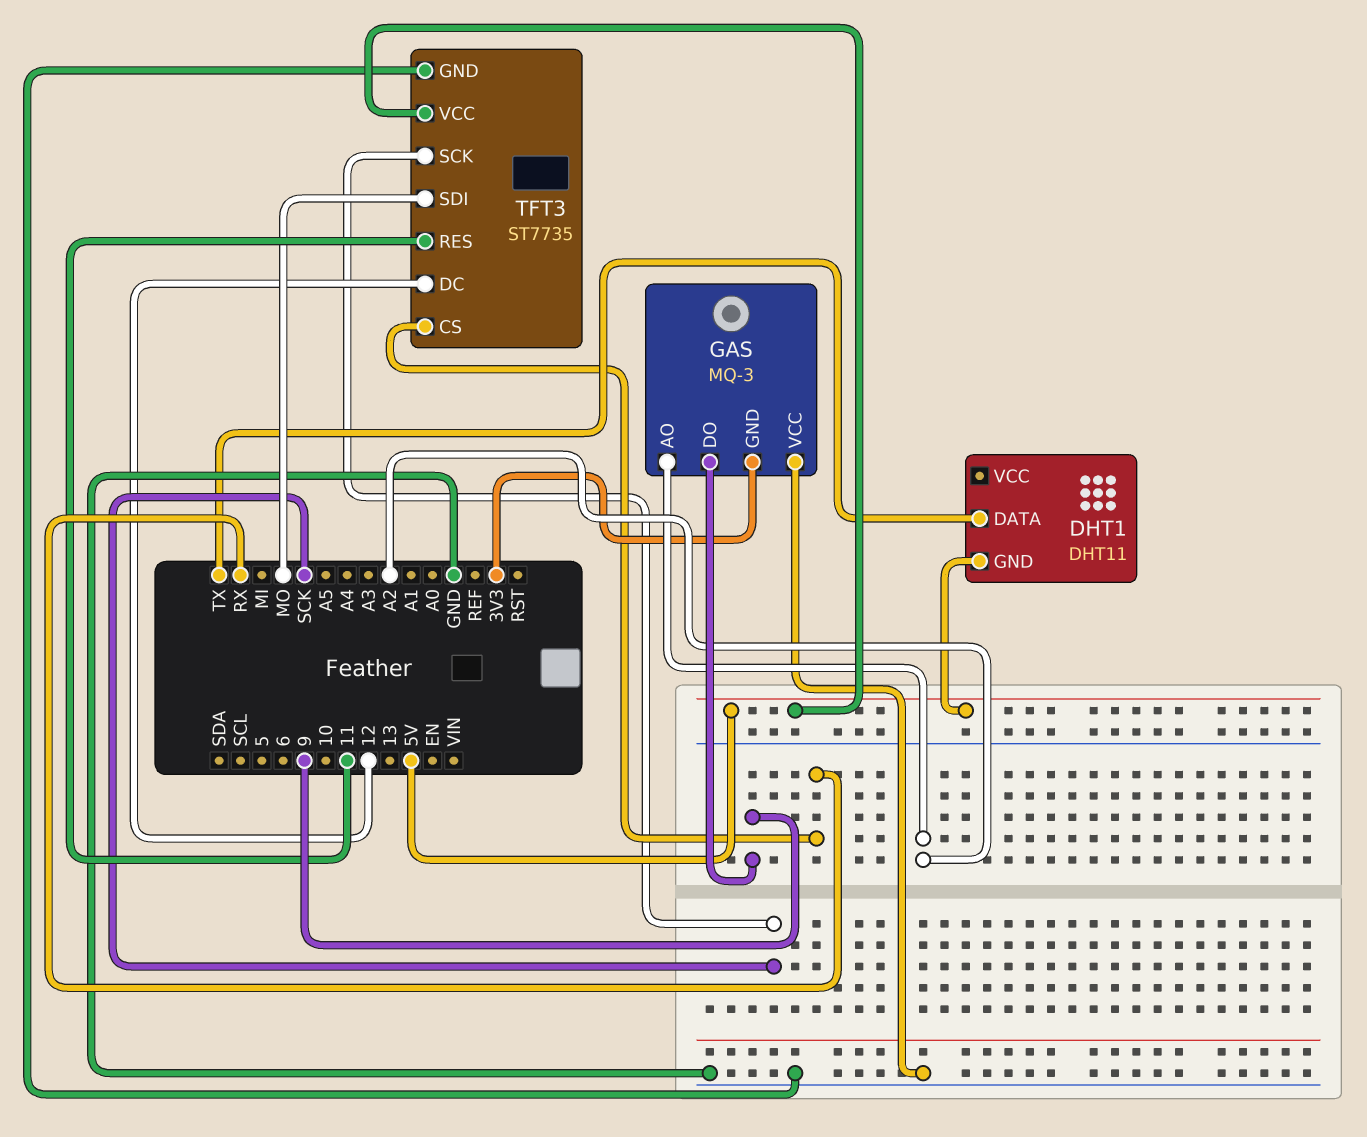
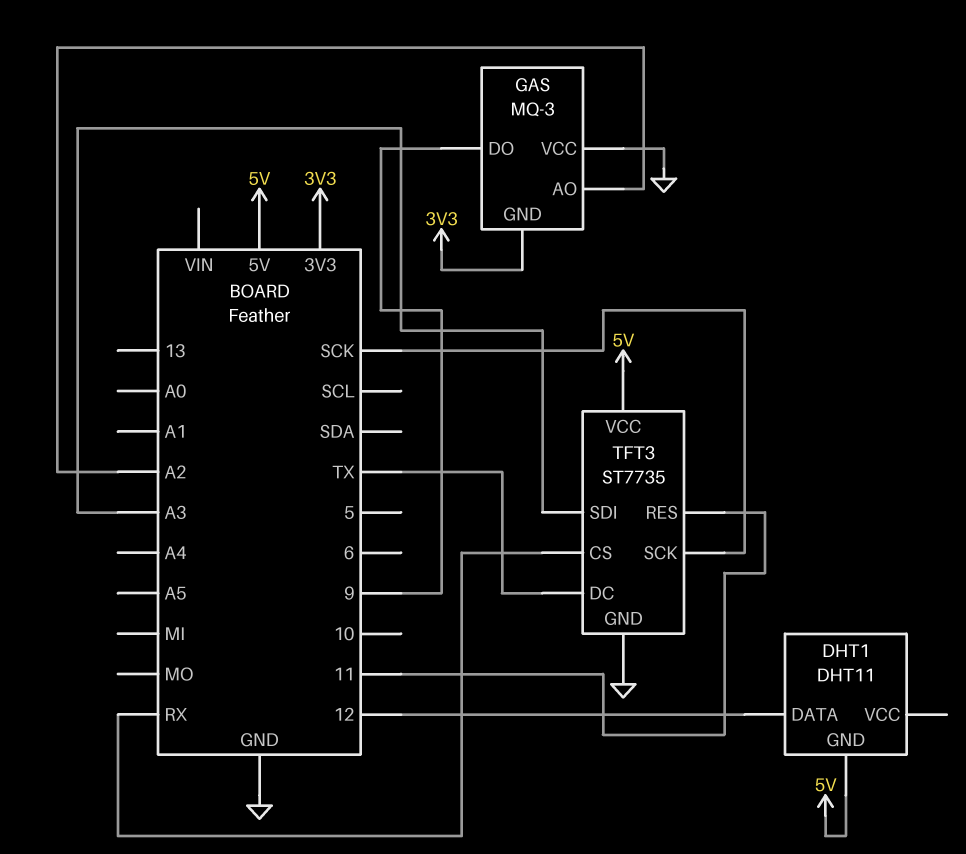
DHT1 pin DATA: TX -> 12
TFT3 pin DC: 12 -> TX
TFT3 pin SDI: MO -> A3

